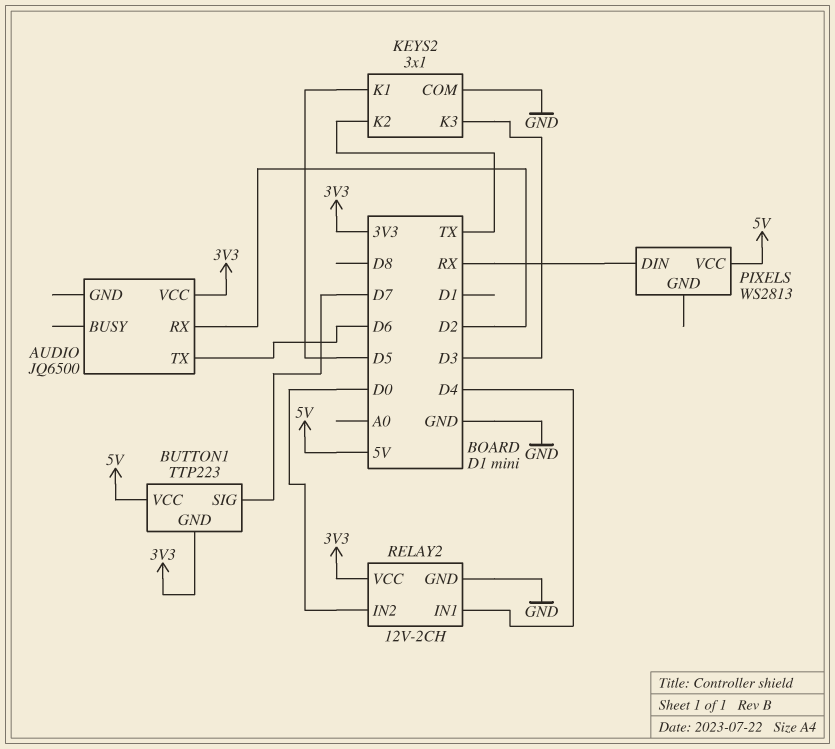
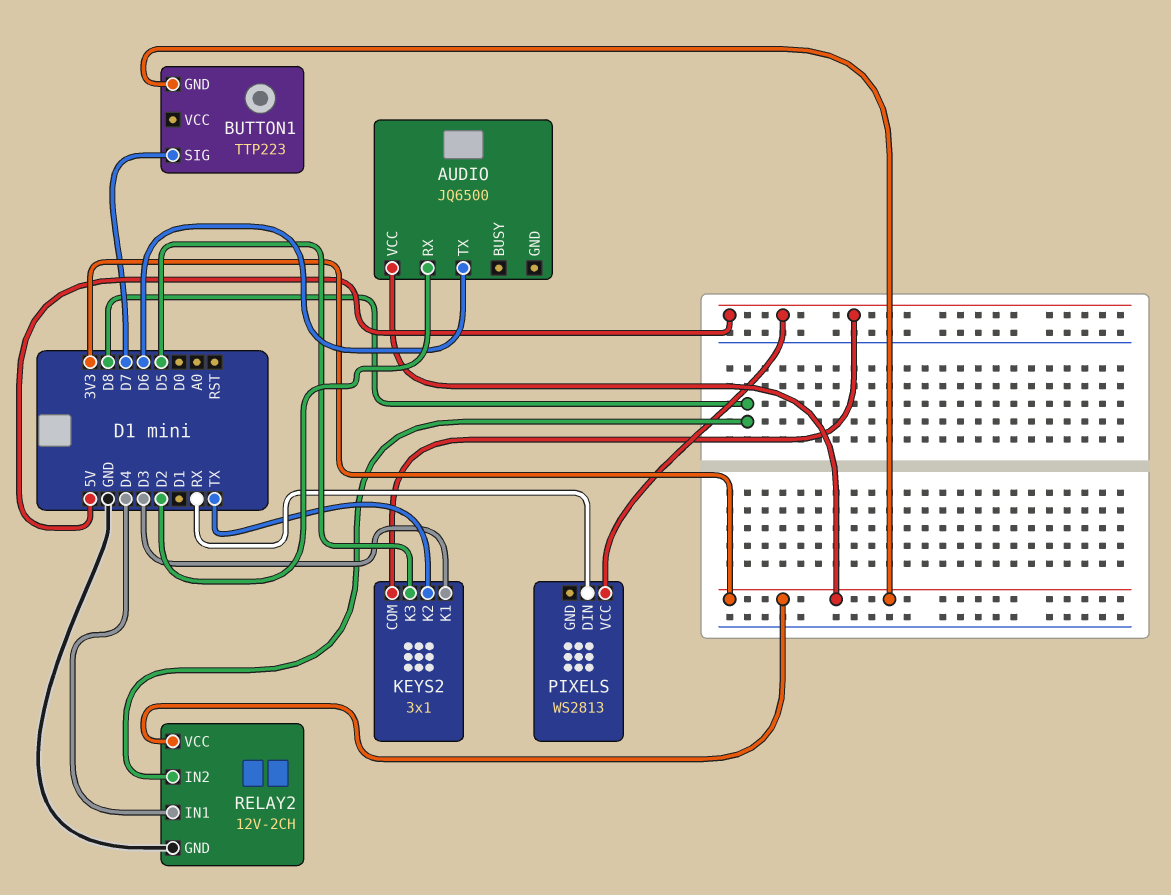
BUTTON1 pin VCC: 5V -> none
KEYS2 pin COM: GND -> 5V
KEYS2 pin K1: D5 -> D3
KEYS2 pin K3: D3 -> D5
RELAY2 pin IN2: D0 -> D8

